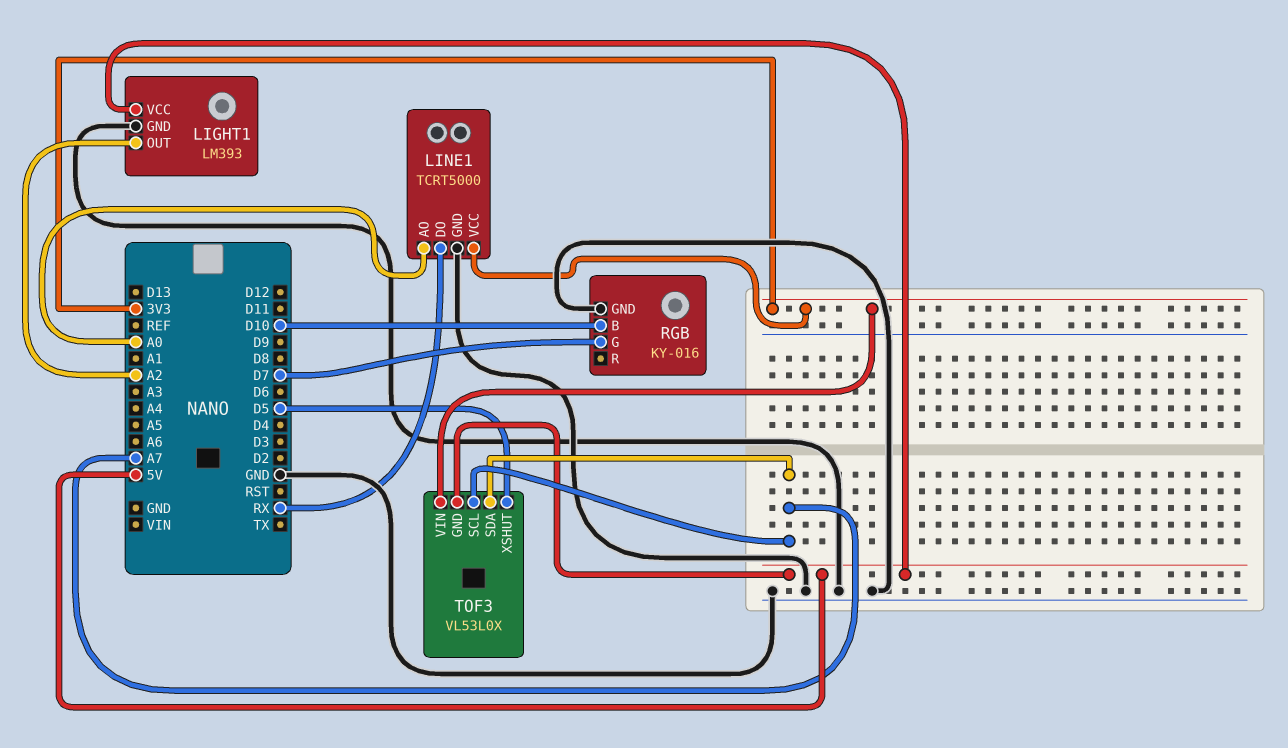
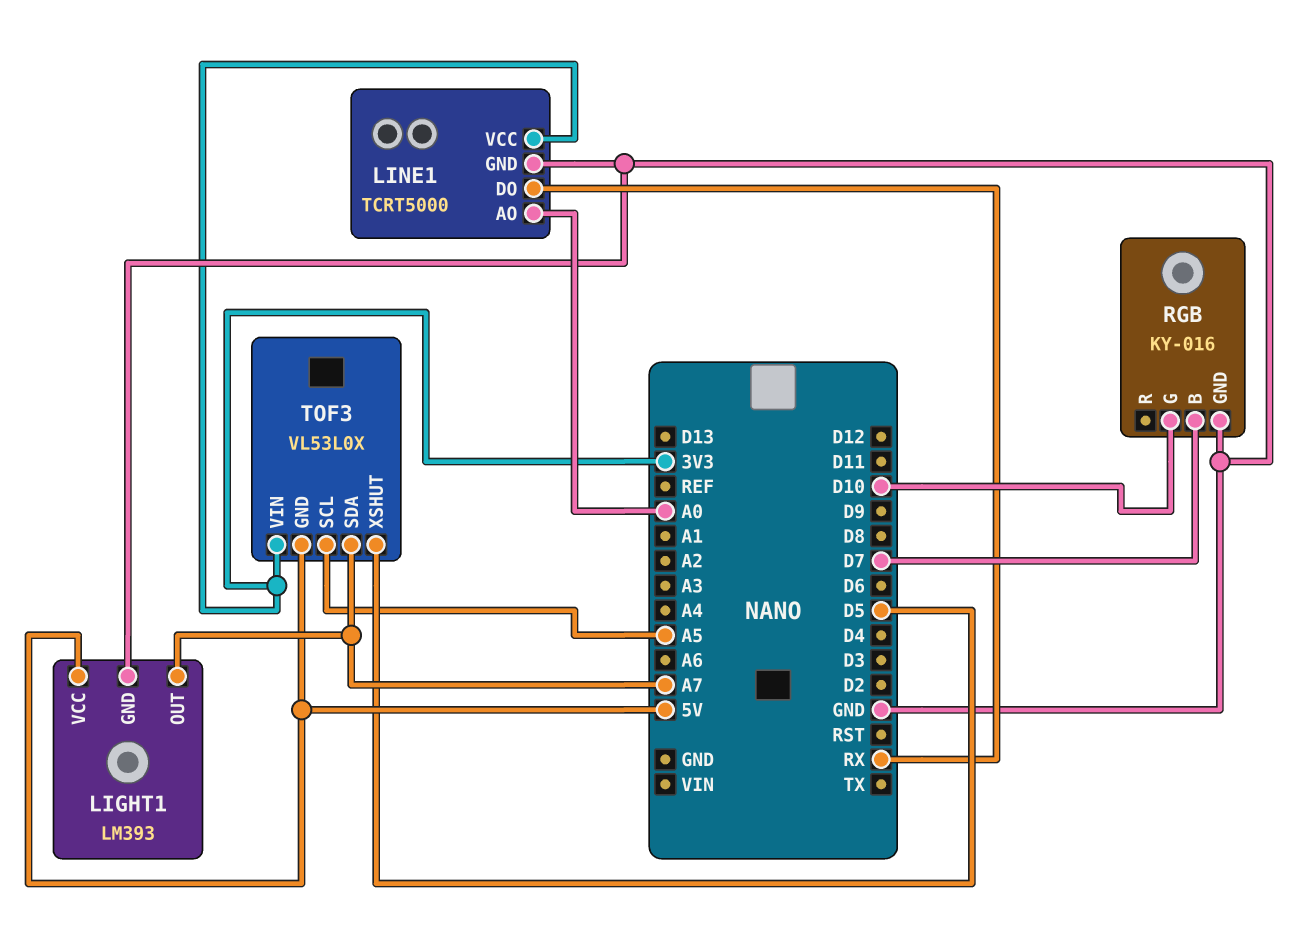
LIGHT1 pin OUT: A2 -> A7
RGB pin B: D10 -> D7
RGB pin G: D7 -> D10
TOF3 pin SCL: A7 -> A5

